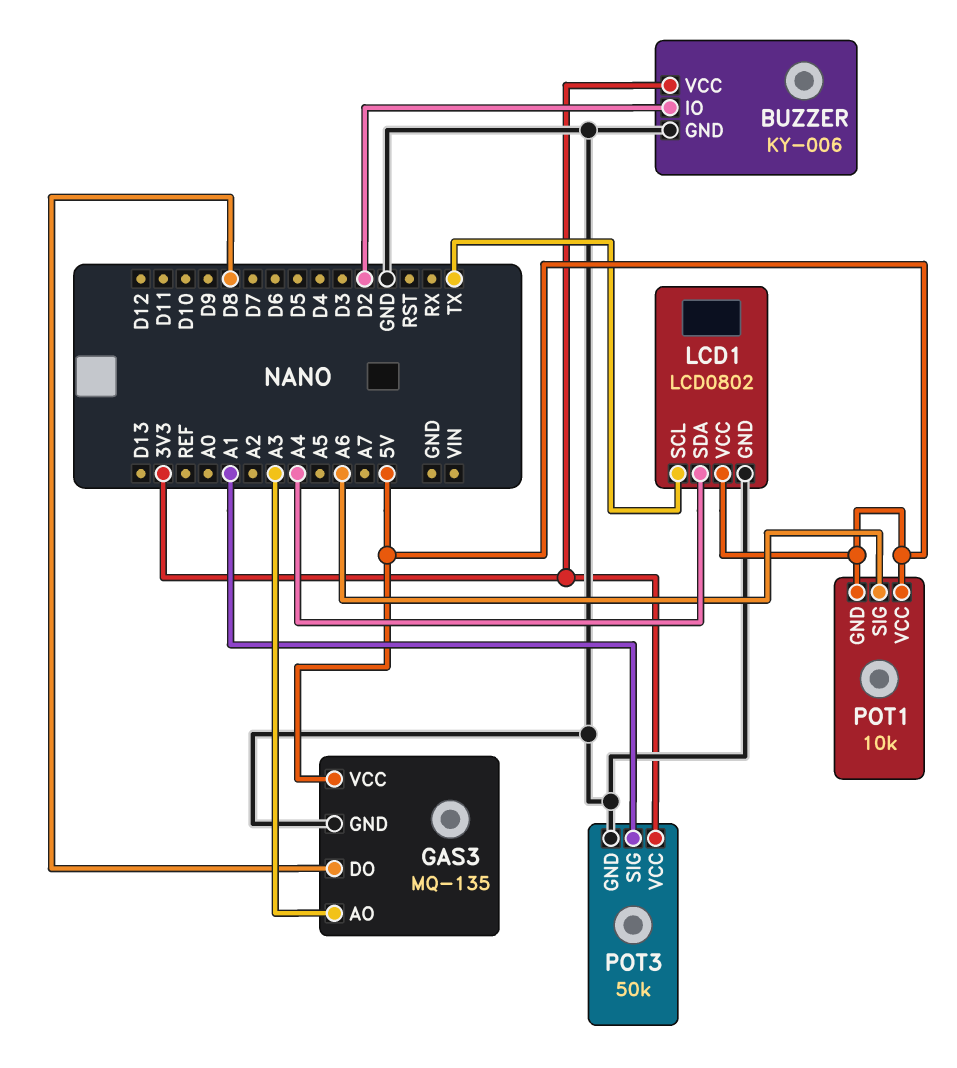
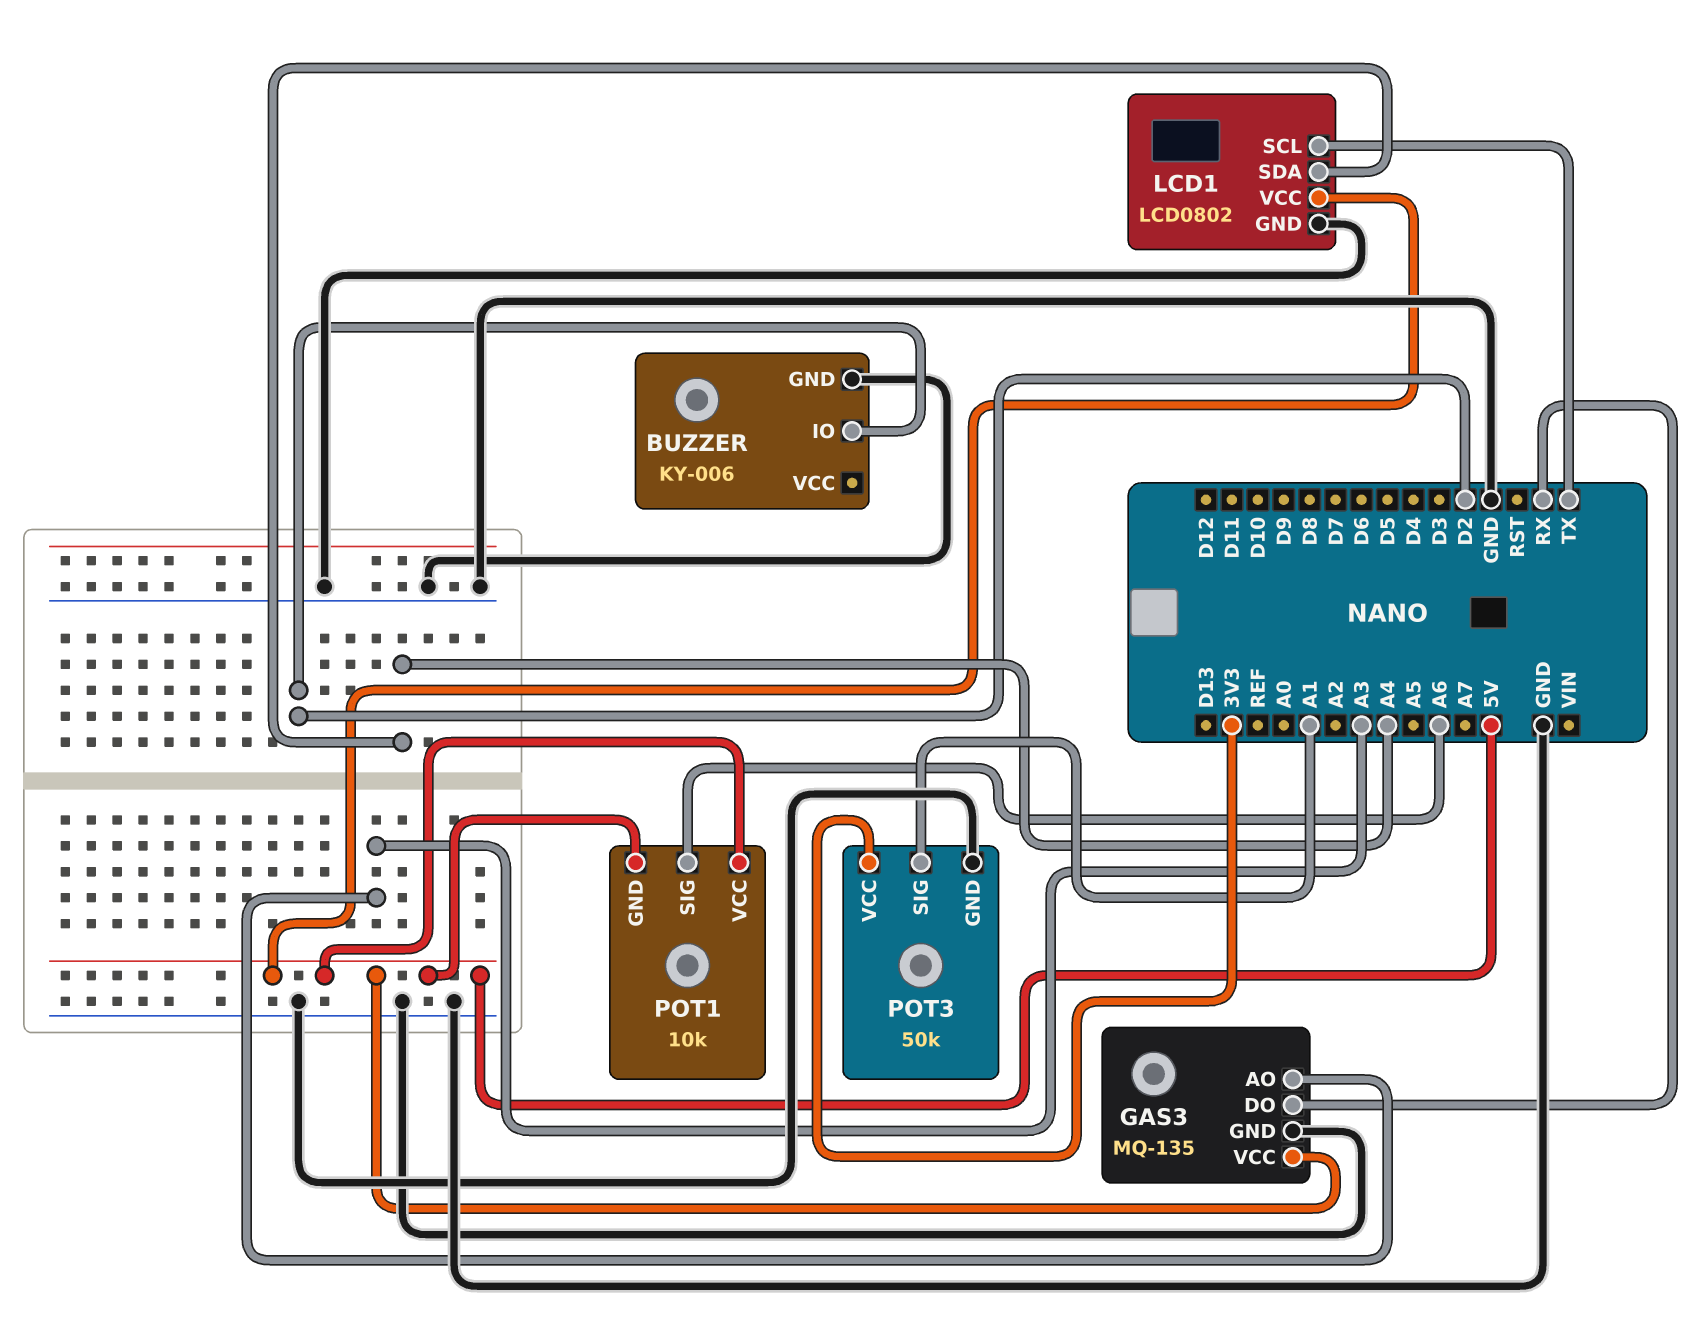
BUZZER pin VCC: 3V3 -> none
GAS3 pin DO: D8 -> RX

